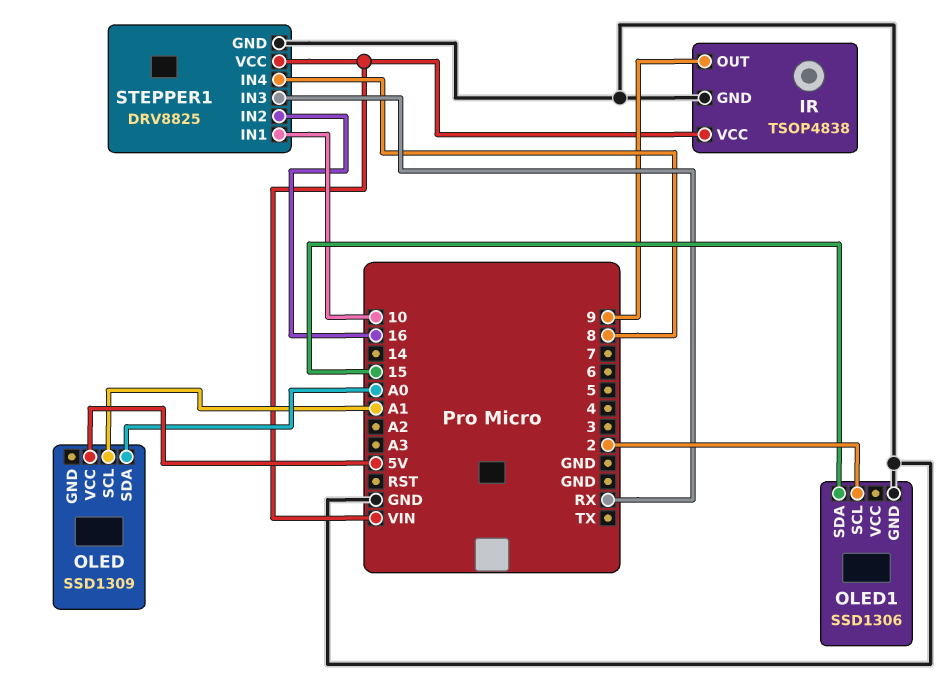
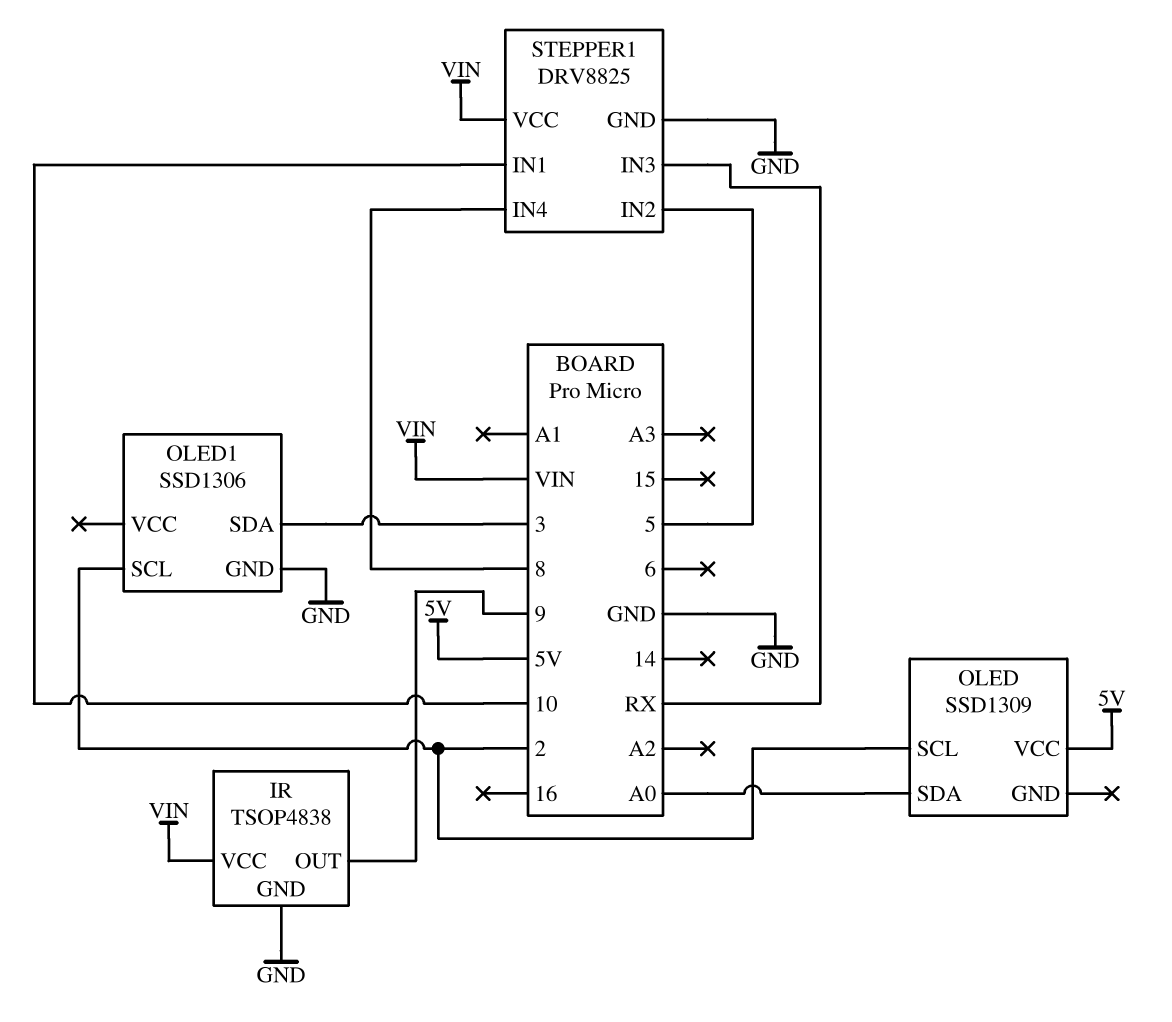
OLED pin SCL: A1 -> 2
OLED1 pin SDA: 15 -> 3
STEPPER1 pin IN2: 16 -> 5

